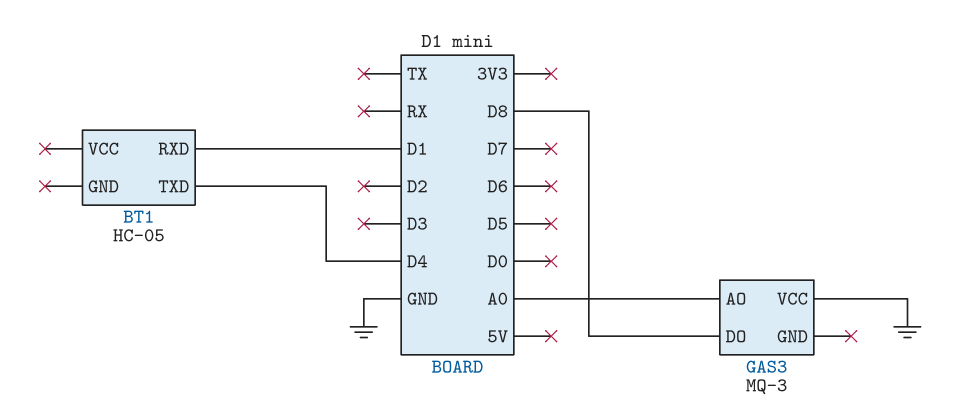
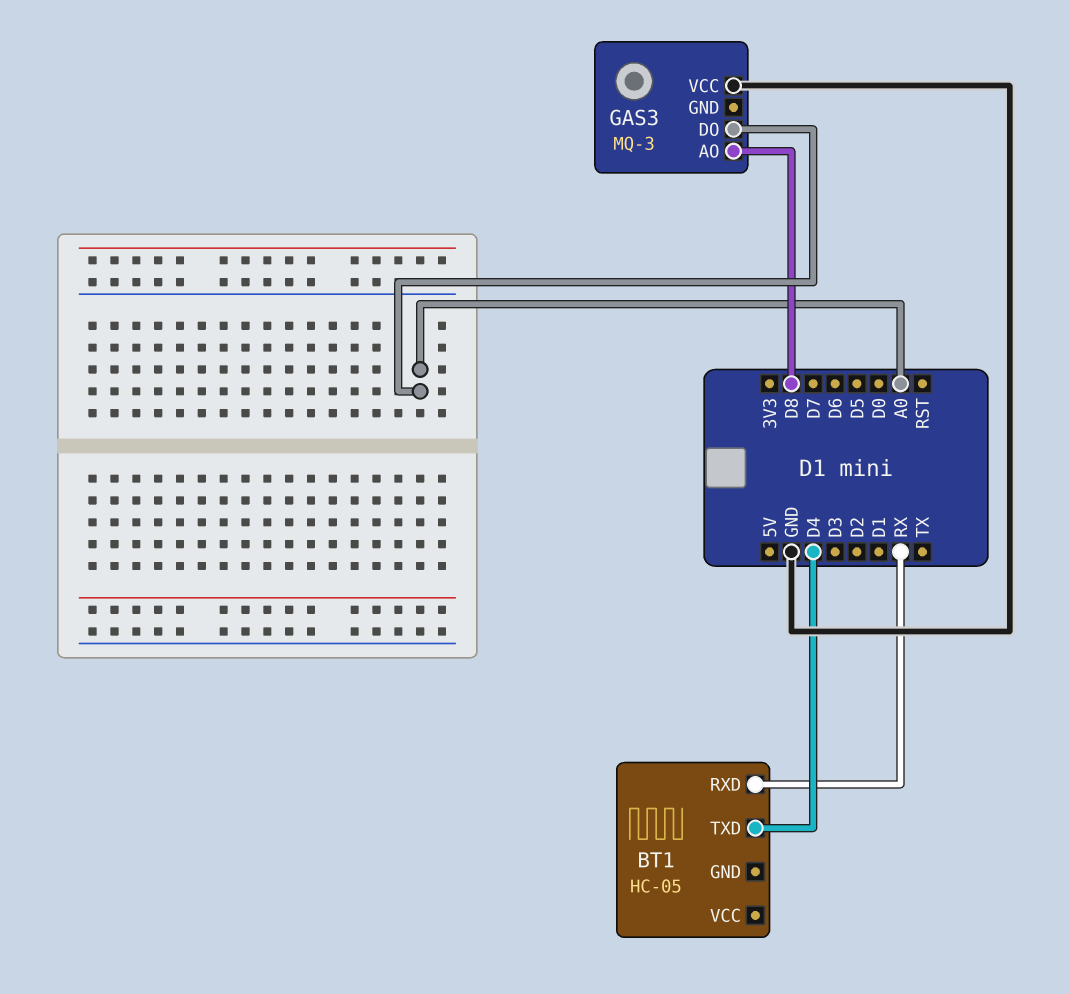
BT1 pin RXD: D1 -> RX
GAS3 pin AO: A0 -> D8
GAS3 pin DO: D8 -> A0

